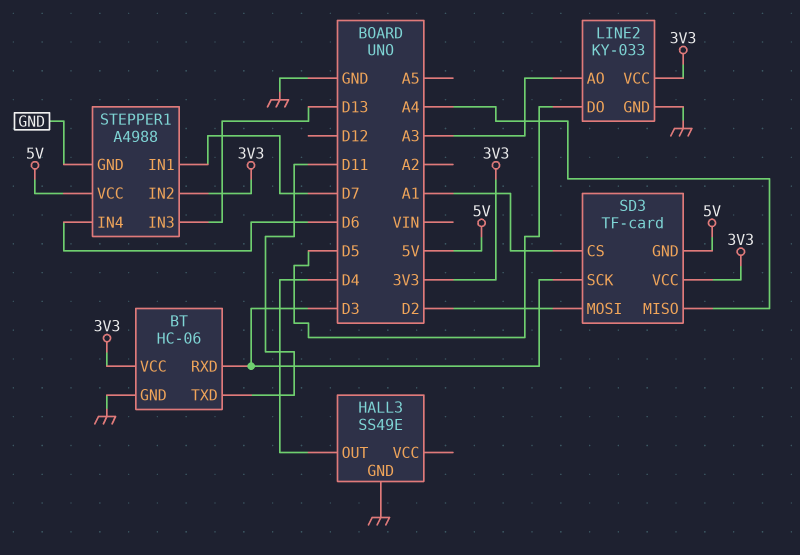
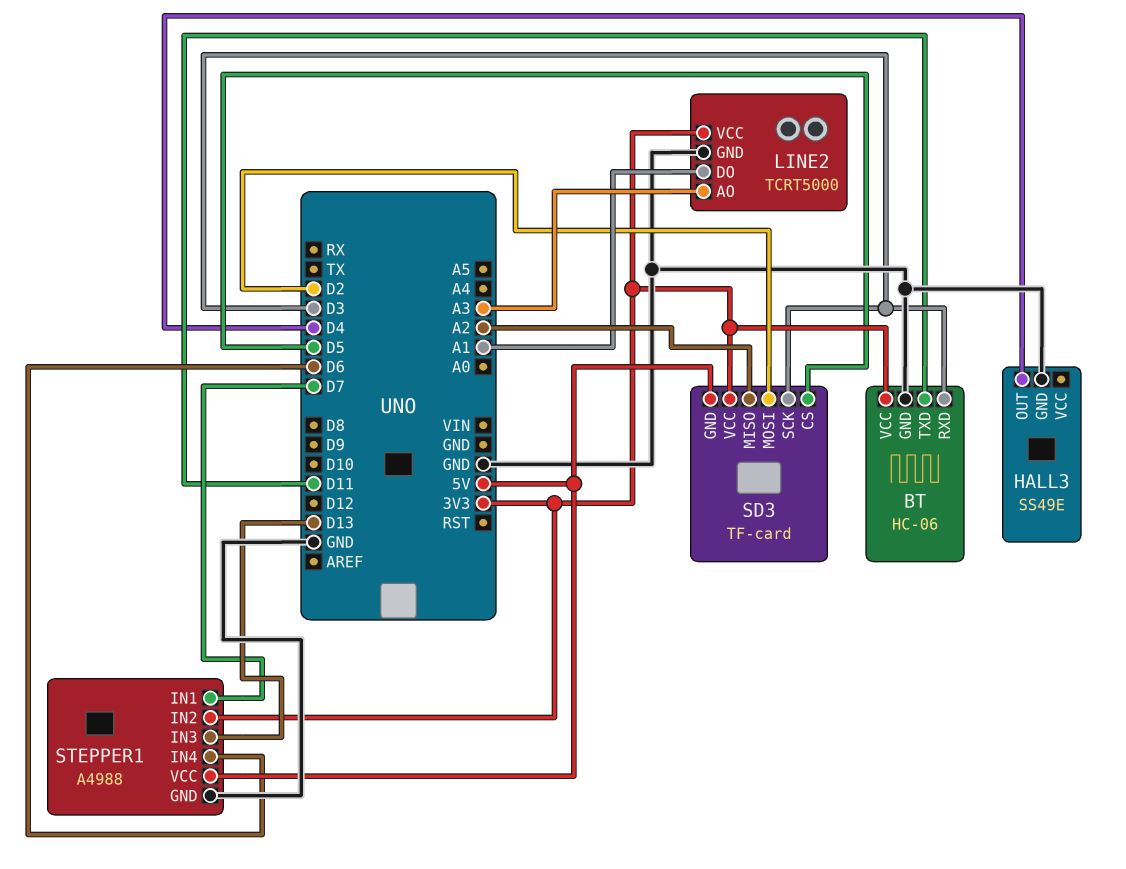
LINE2: KY-033 -> TCRT5000
LINE2 pin DO: D5 -> A1
SD3 pin CS: A1 -> D5
SD3 pin MISO: A4 -> A2

